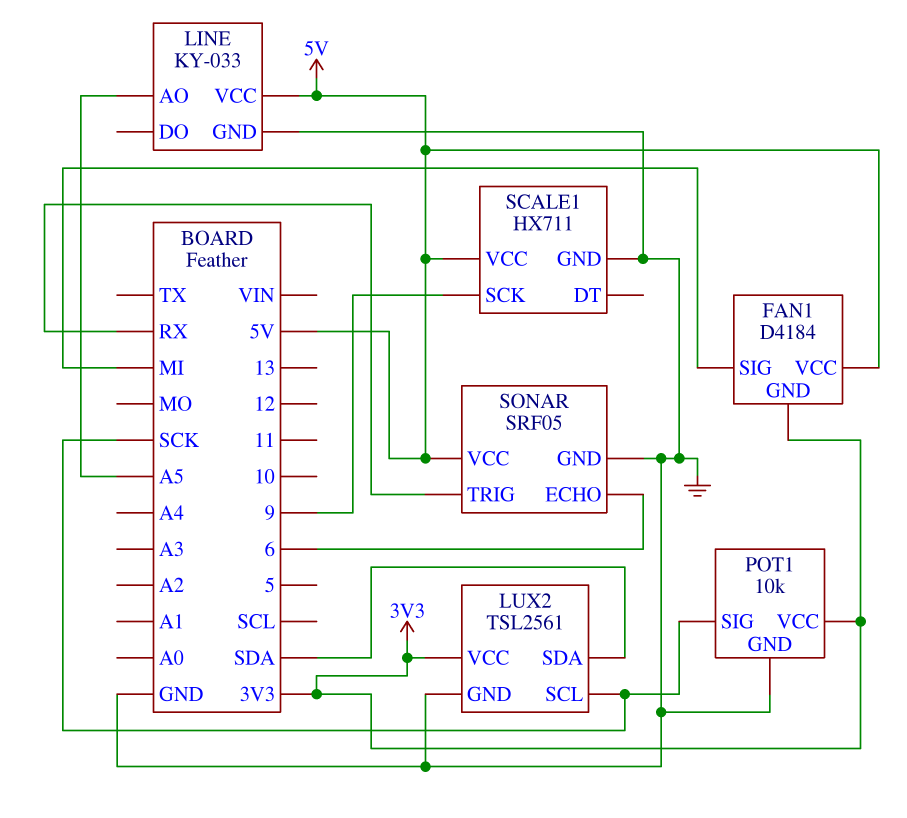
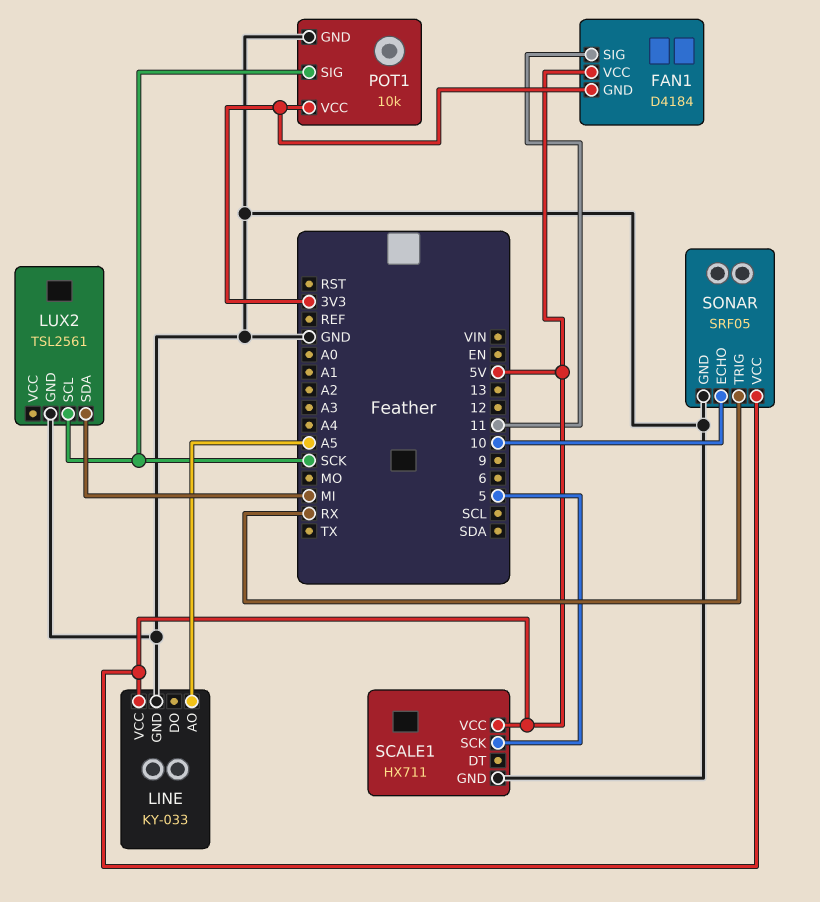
FAN1 pin SIG: MI -> 11
LUX2 pin SDA: SDA -> MI
LUX2 pin VCC: 3V3 -> none
SCALE1 pin SCK: 9 -> 5
SONAR pin ECHO: 6 -> 10

